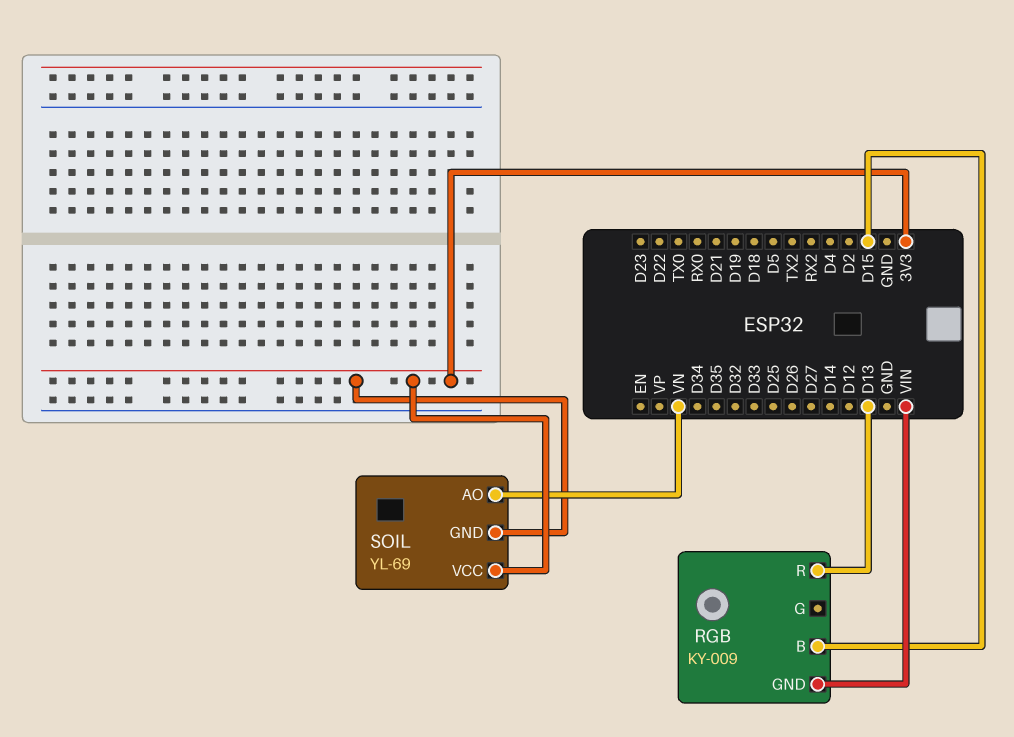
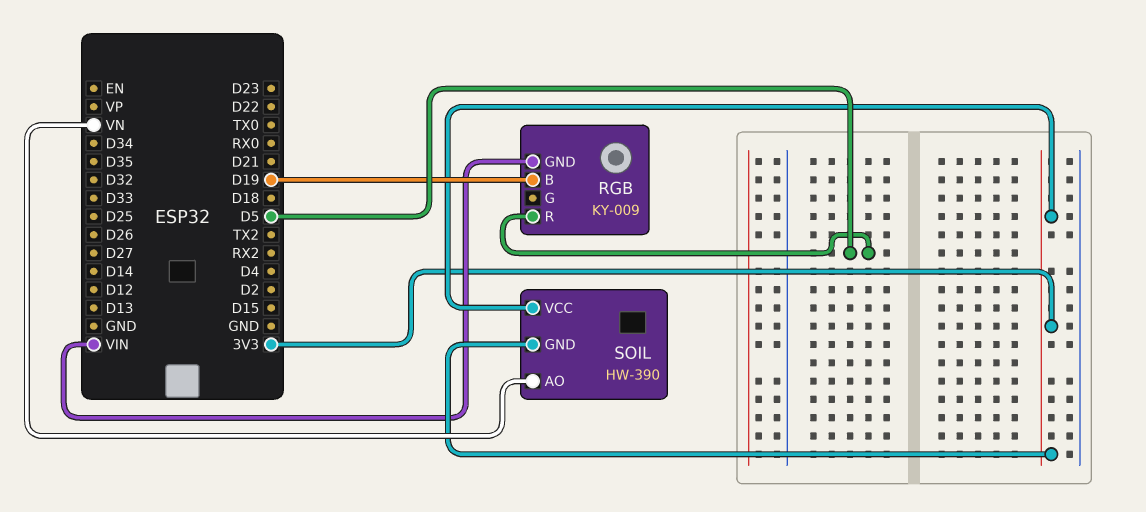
RGB pin B: D15 -> D19
RGB pin R: D13 -> D5
SOIL: YL-69 -> HW-390

